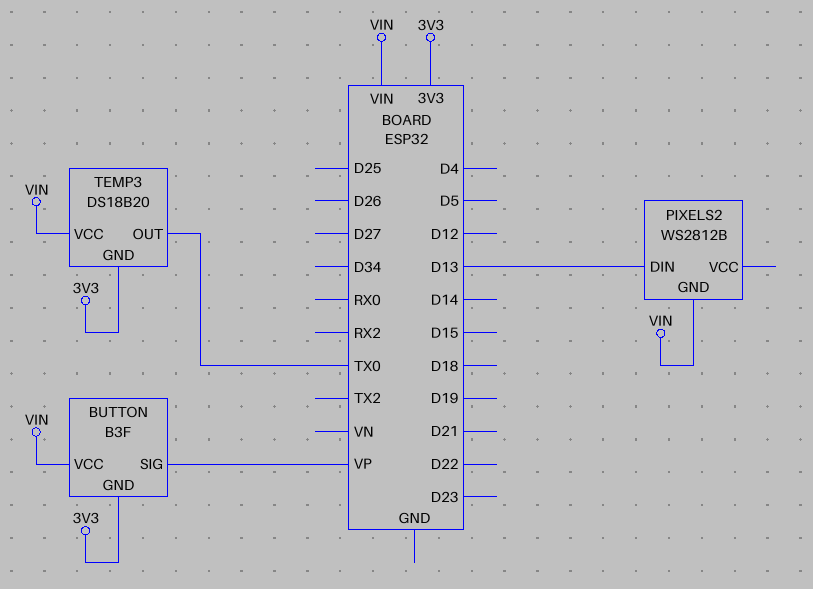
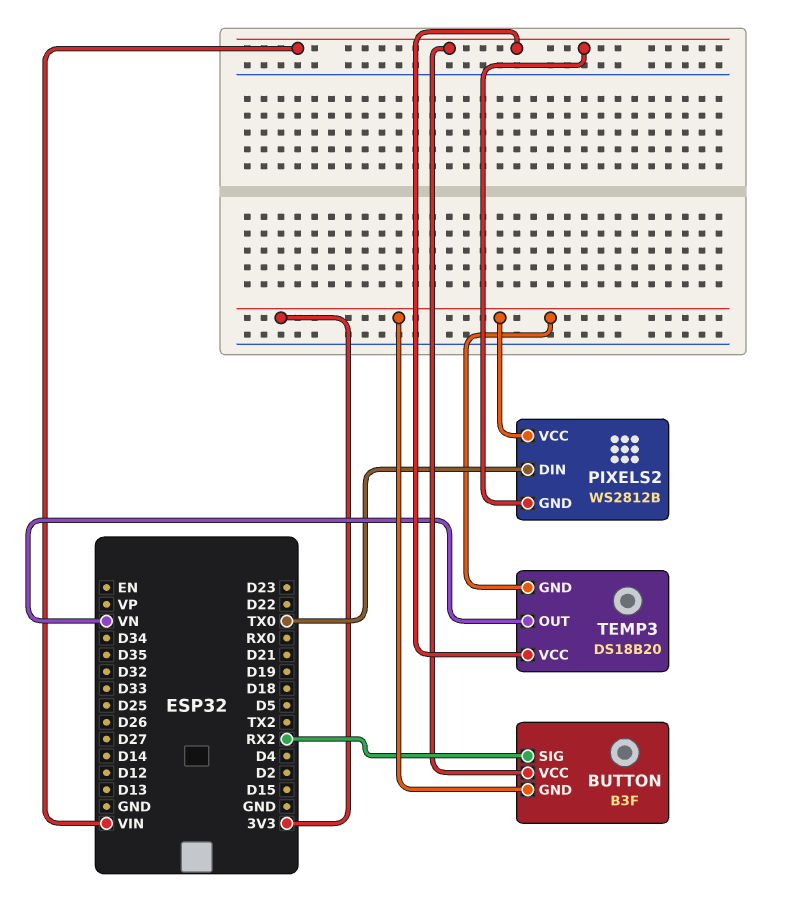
BUTTON pin SIG: VP -> RX2
PIXELS2 pin DIN: D13 -> TX0
PIXELS2 pin VCC: none -> 3V3
TEMP3 pin OUT: TX0 -> VN

